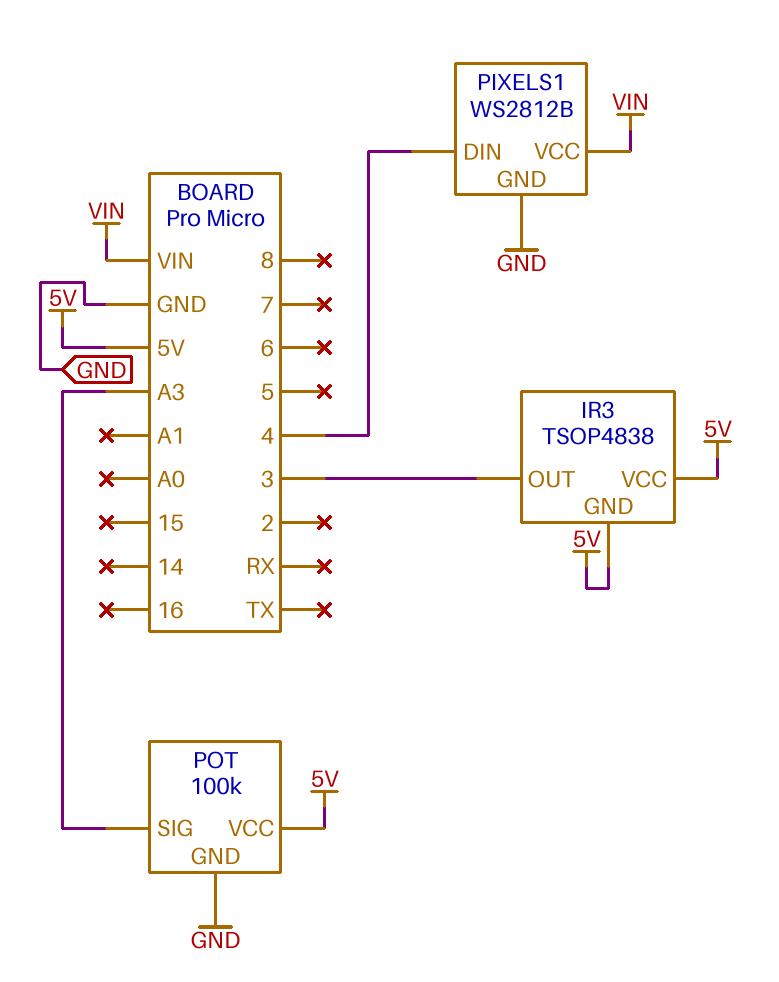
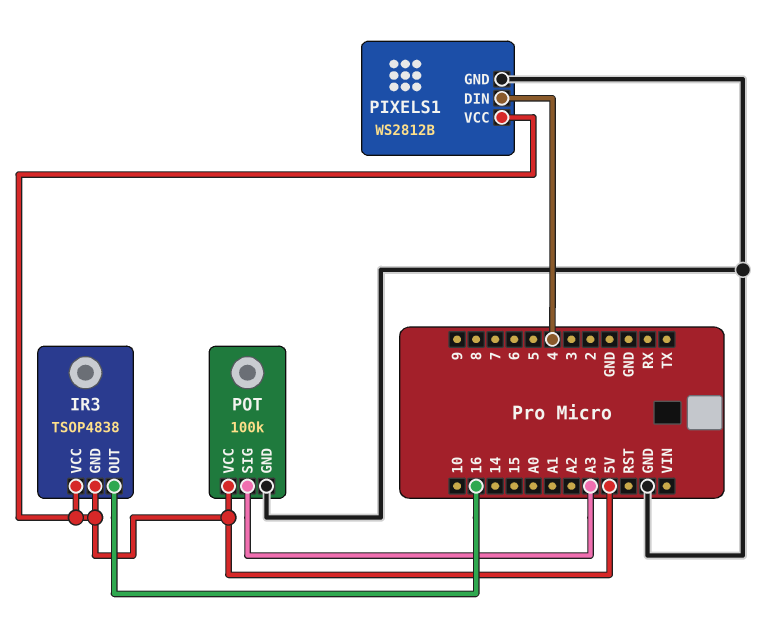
IR3 pin OUT: 3 -> 16
PIXELS1 pin VCC: VIN -> 5V

